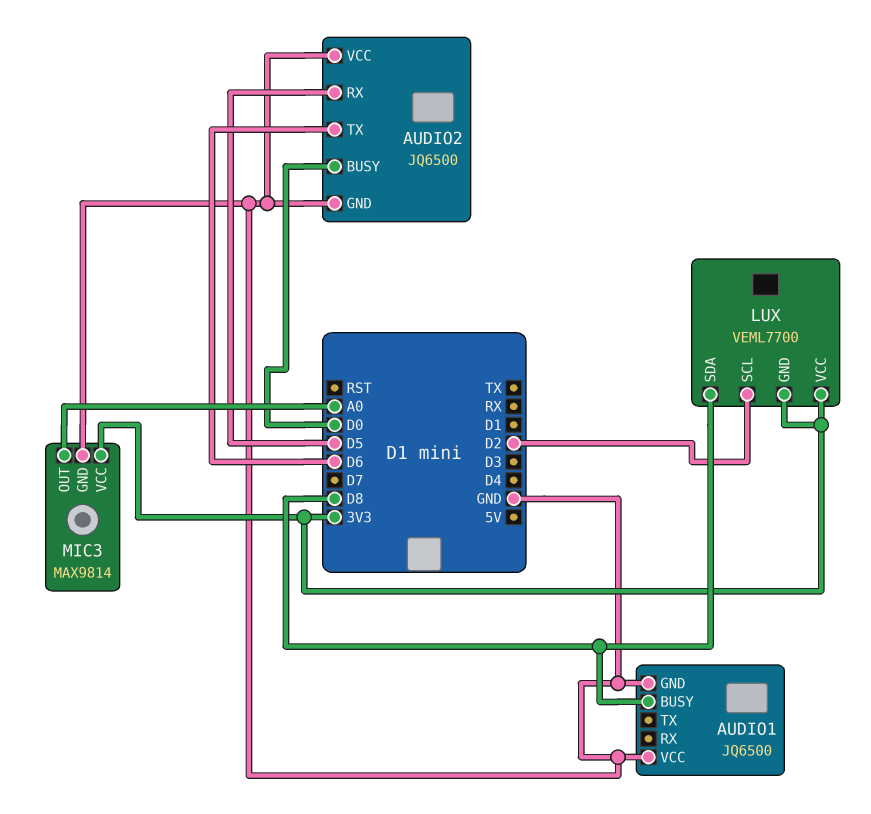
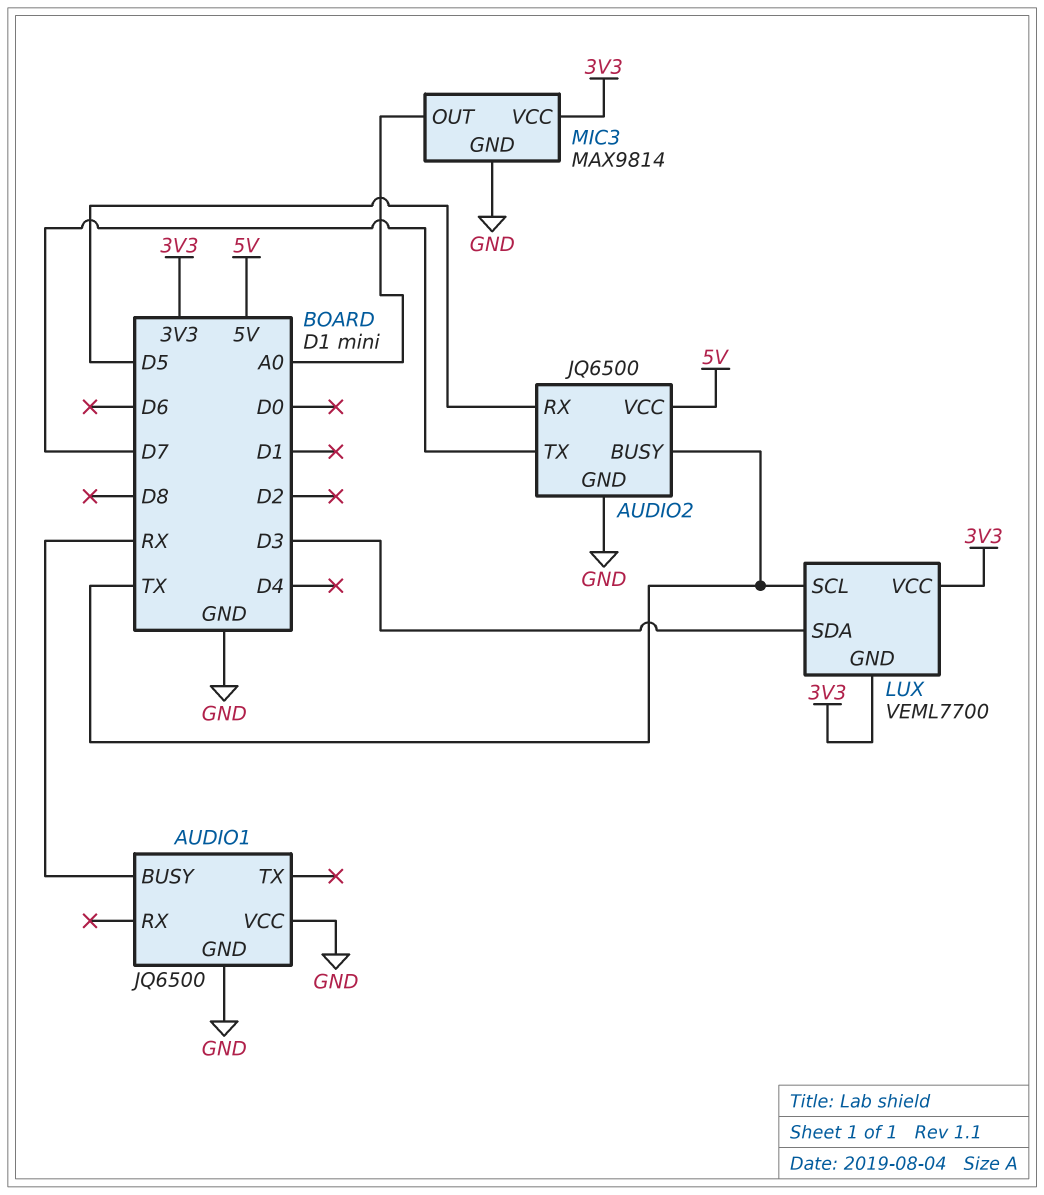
AUDIO1 pin BUSY: D8 -> RX
AUDIO2 pin BUSY: D0 -> TX
AUDIO2 pin TX: D6 -> D7
AUDIO2 pin VCC: GND -> 5V
LUX pin SCL: D2 -> TX
LUX pin SDA: D8 -> D3

